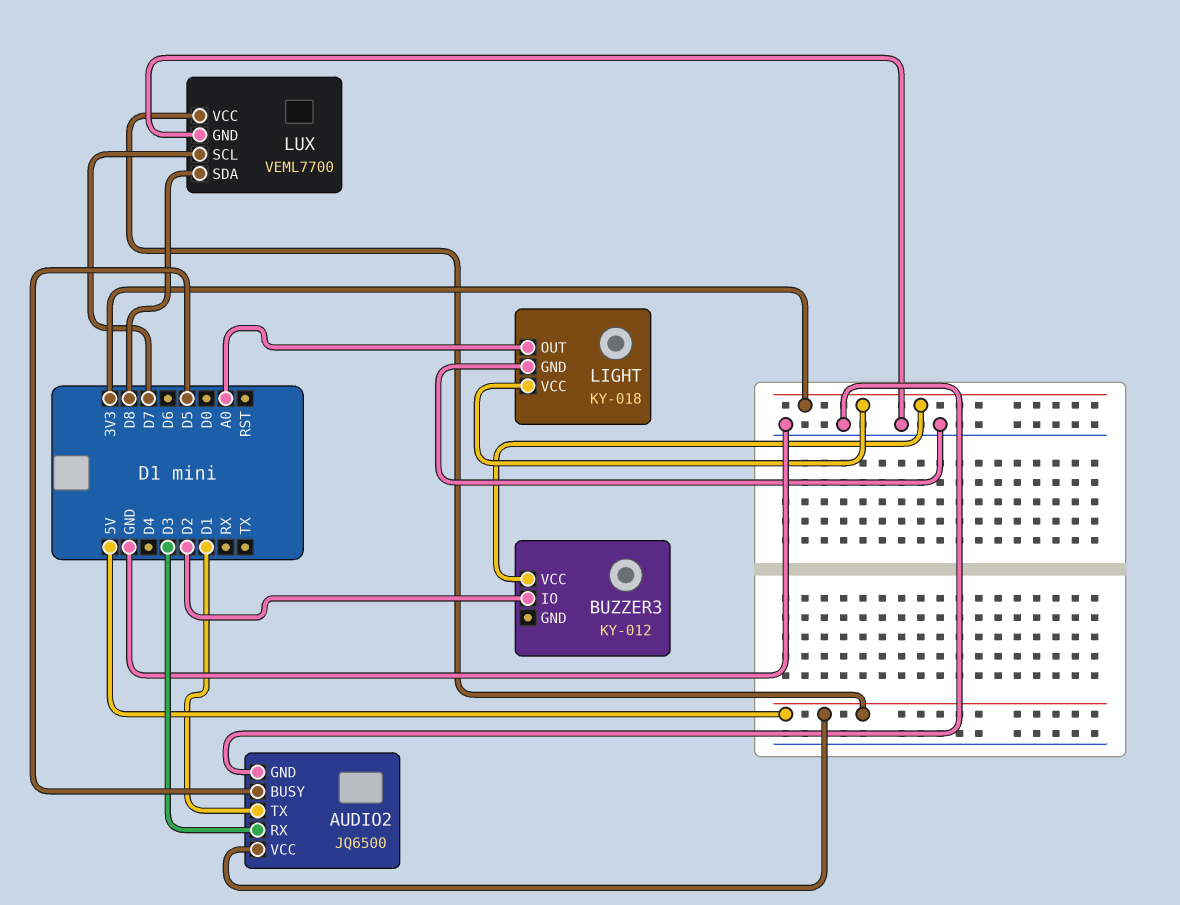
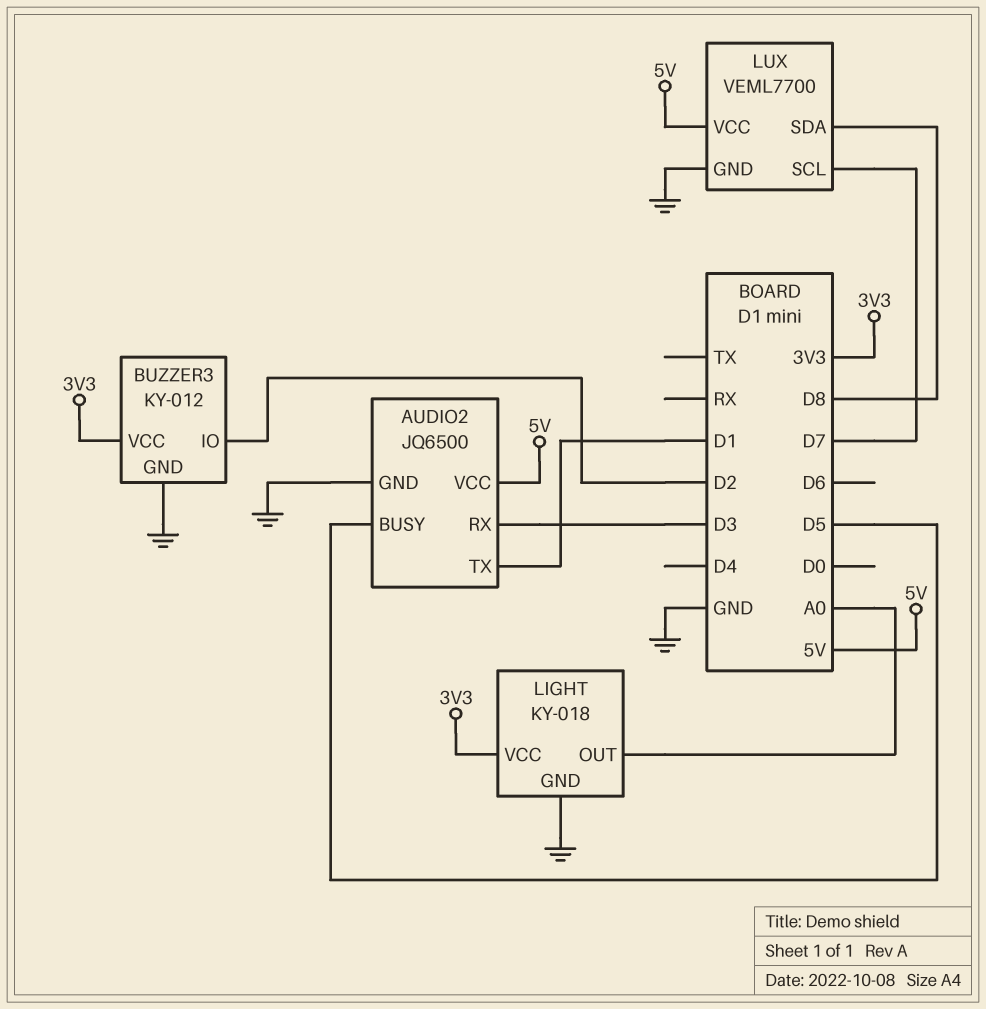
BUZZER3 pin GND: none -> GND

